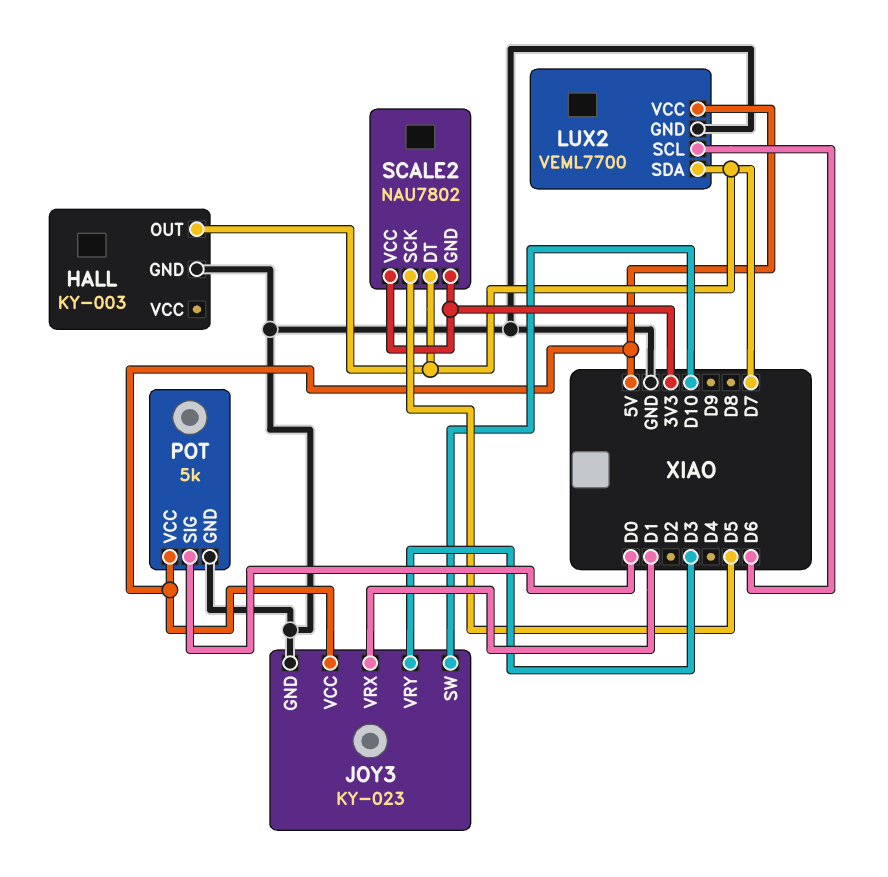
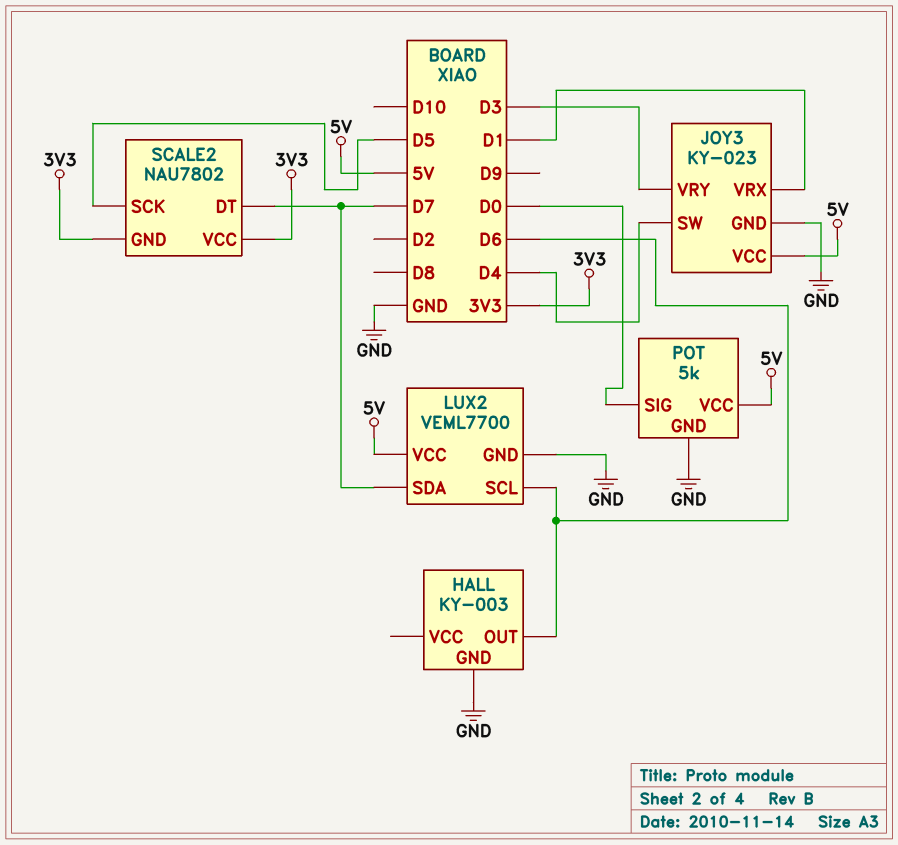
HALL pin OUT: D7 -> D6
JOY3 pin SW: D10 -> D4

